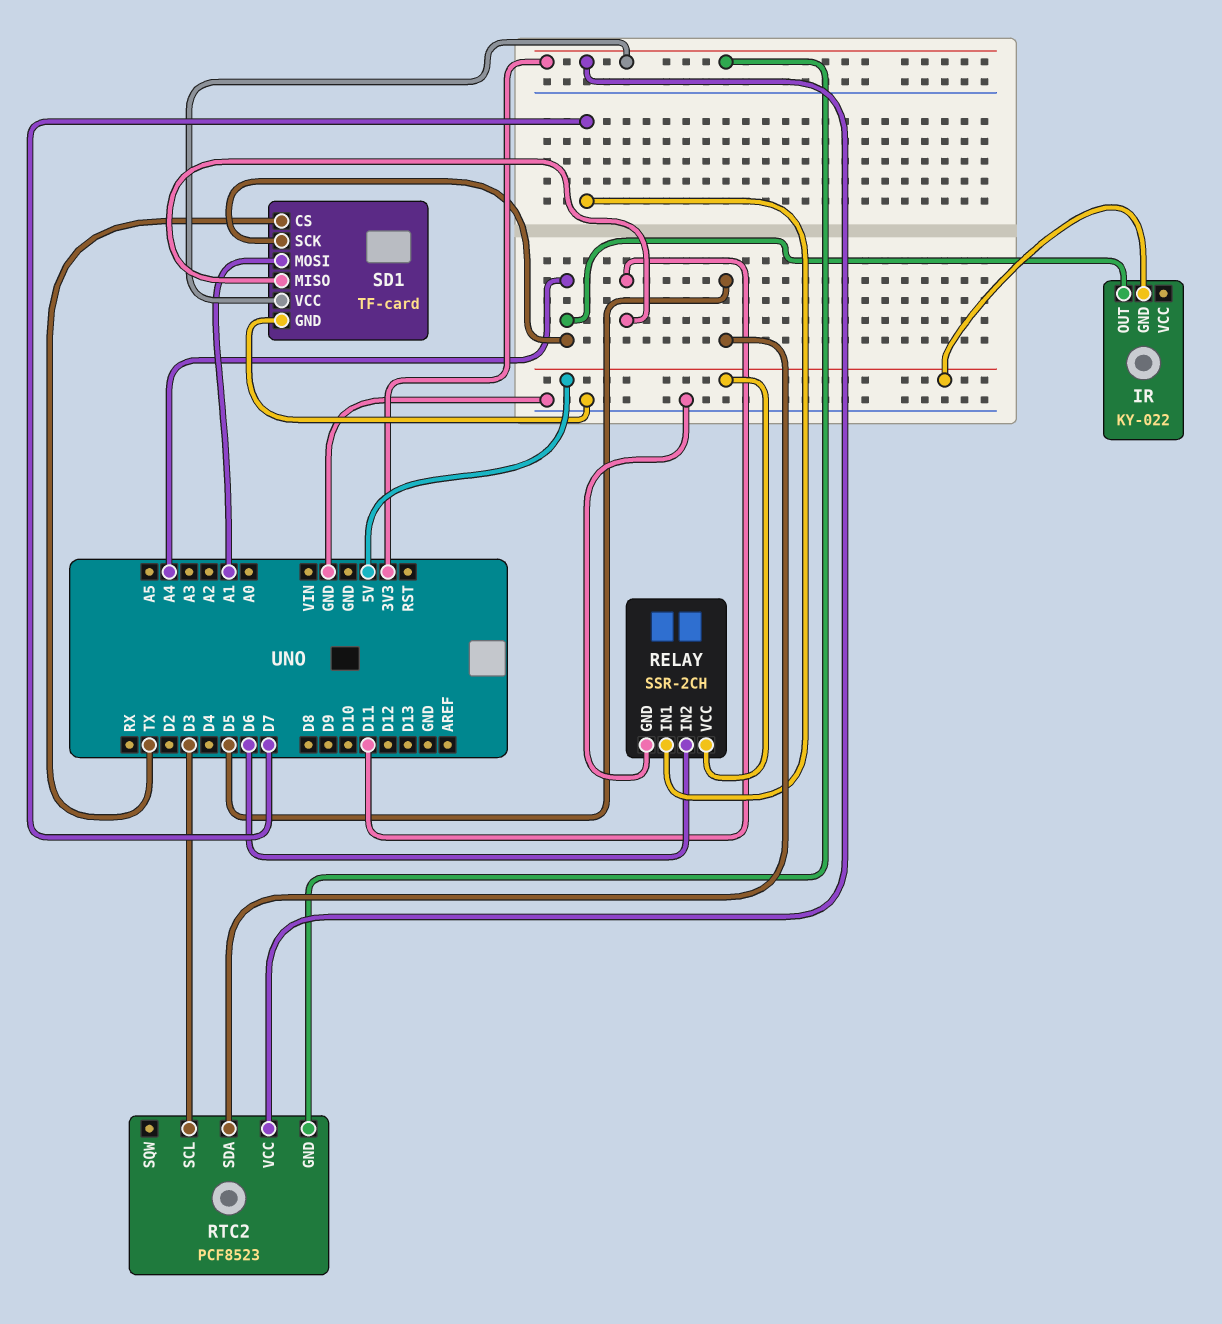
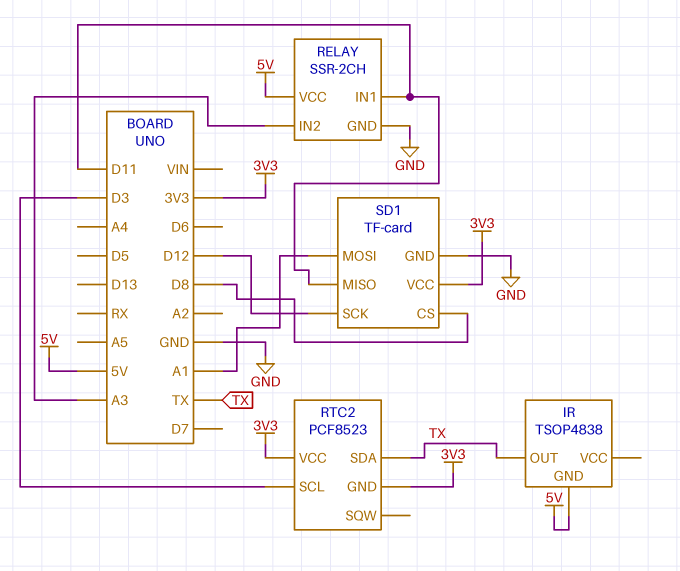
IR: KY-022 -> TSOP4838
IR pin OUT: A4 -> TX
RELAY pin IN1: D7 -> D11
RELAY pin IN2: D6 -> A3
RTC2 pin SDA: D5 -> TX
SD1 pin CS: TX -> D8
SD1 pin SCK: A4 -> D12

